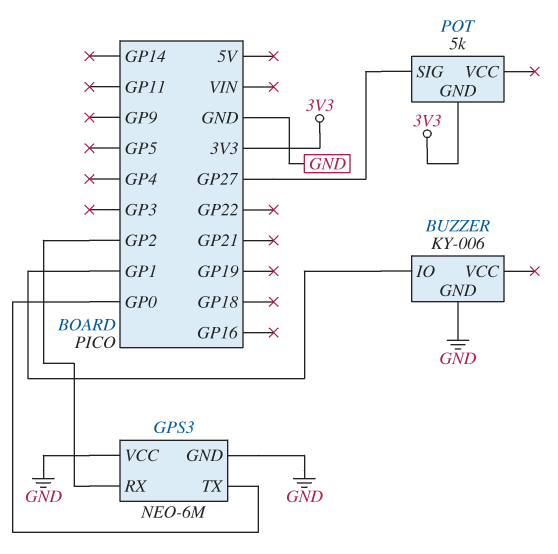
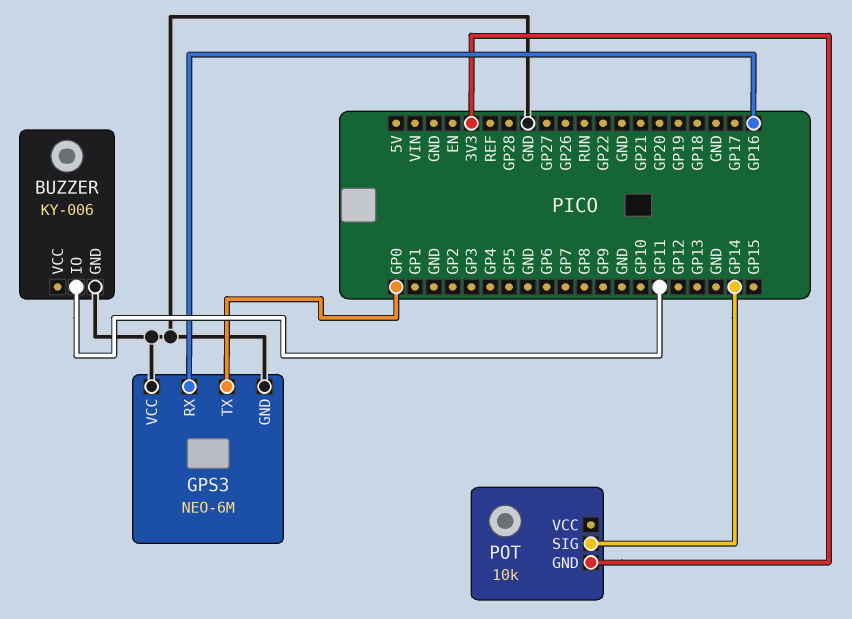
BUZZER pin IO: GP1 -> GP11
GPS3 pin RX: GP2 -> GP16
POT: 5k -> 10k
POT pin SIG: GP27 -> GP14

